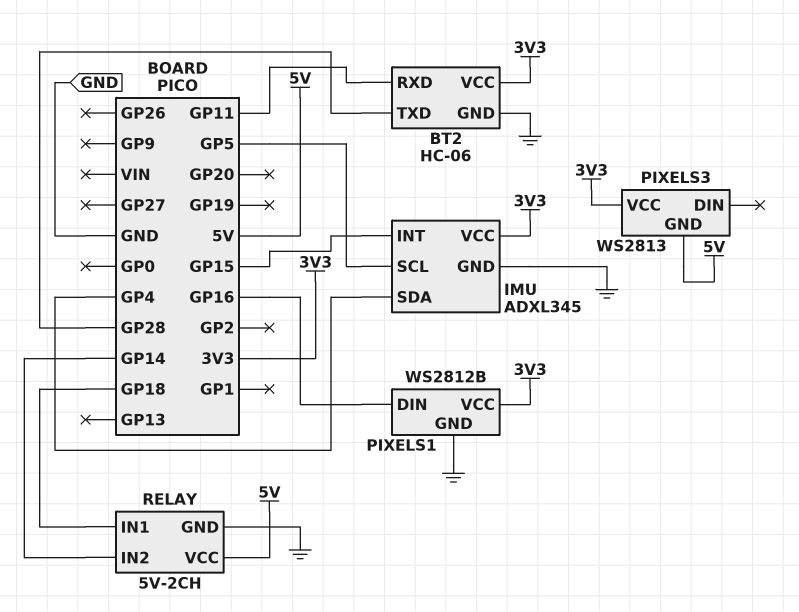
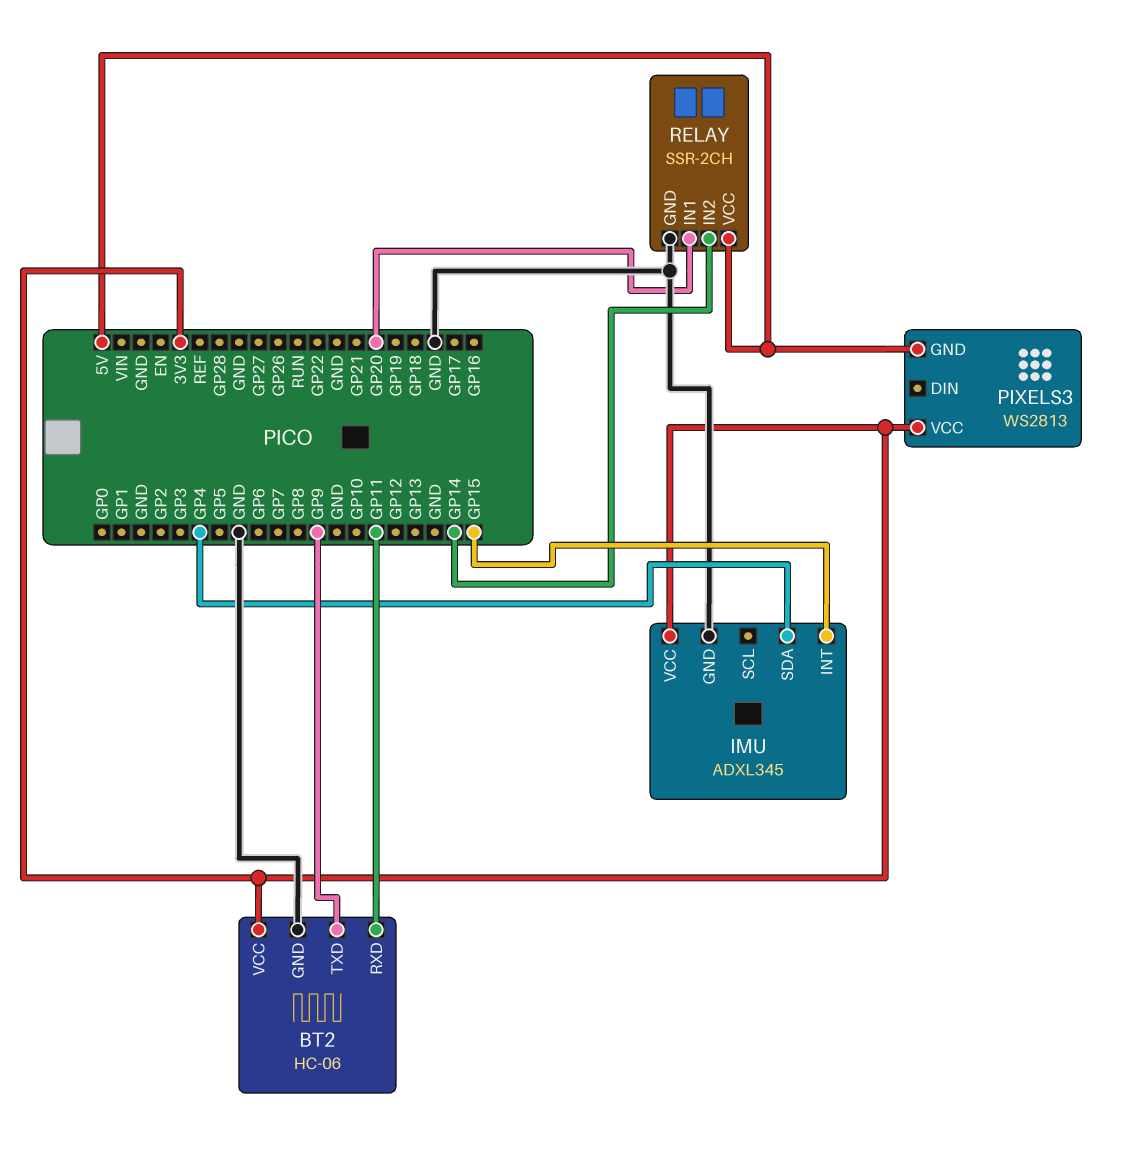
BT2 pin TXD: GP28 -> GP9
IMU pin SCL: GP5 -> none
PIXELS1: WS2812B -> none
PIXELS1 pin DIN: GP16 -> none
PIXELS1 pin GND: GND -> none
PIXELS1 pin VCC: 3V3 -> none
RELAY: 5V-2CH -> SSR-2CH
RELAY pin IN1: GP18 -> GP20

